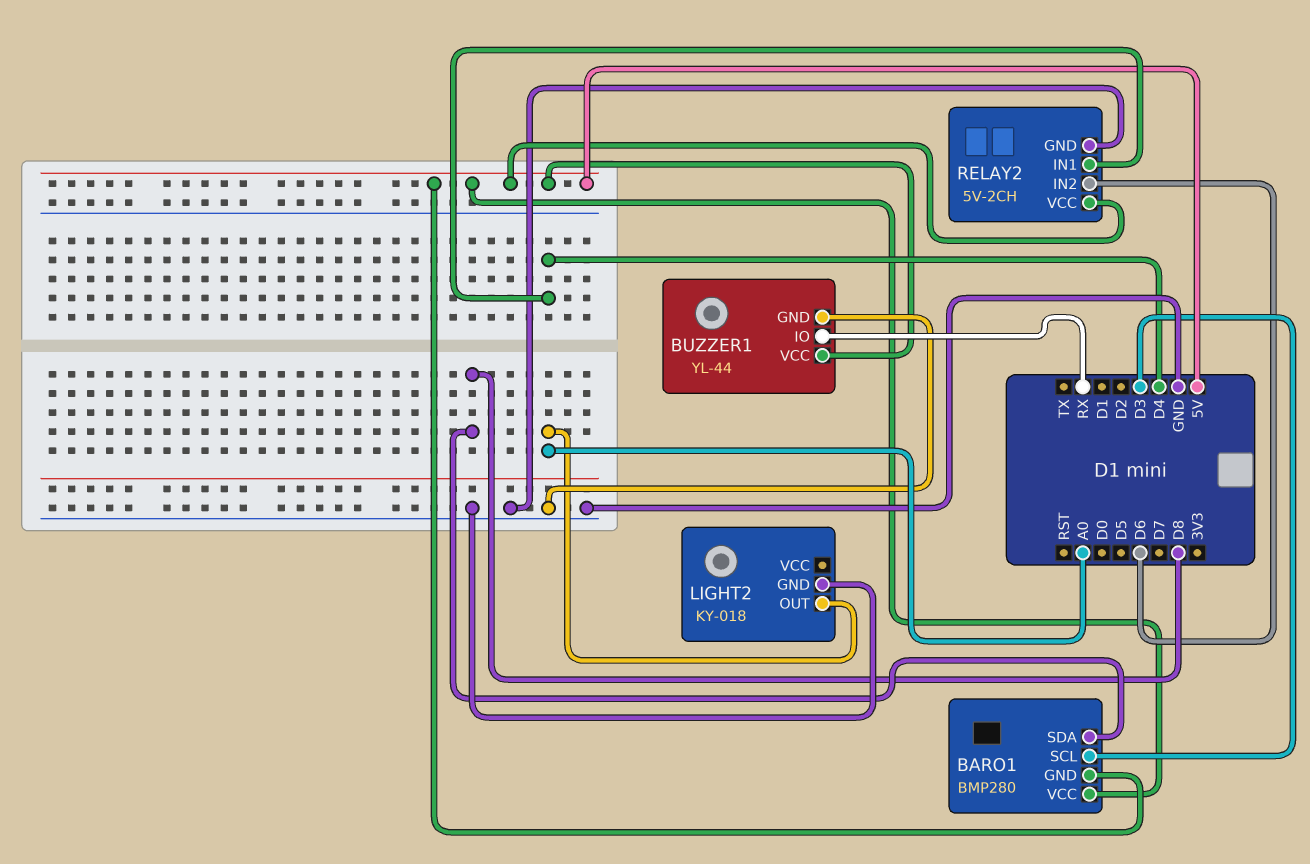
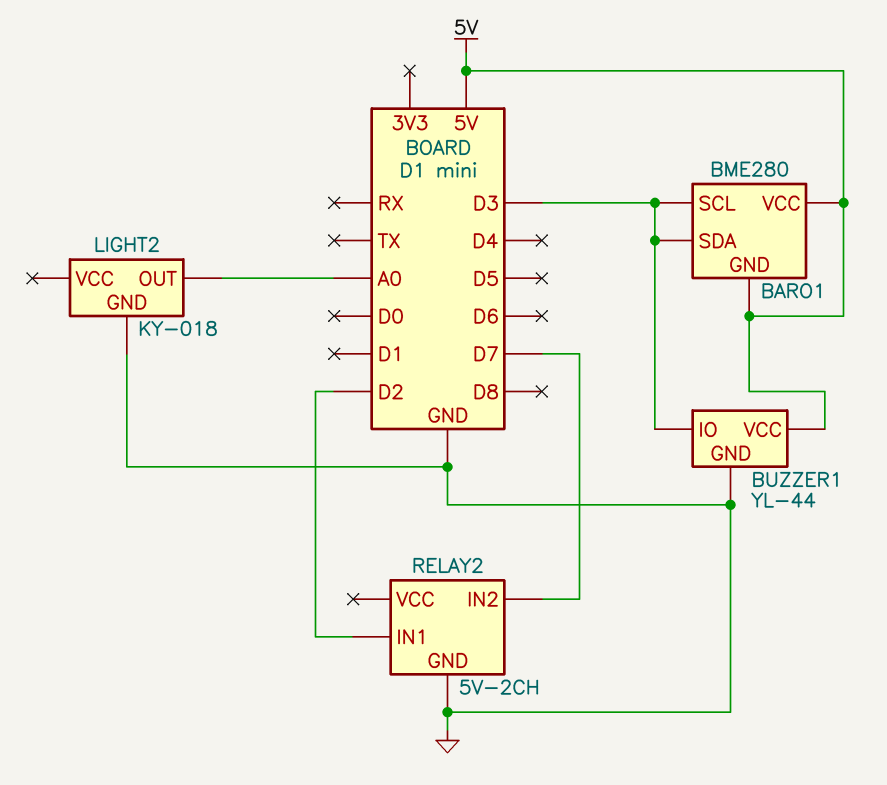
BARO1: BMP280 -> BME280
BARO1 pin SDA: D8 -> D3
BUZZER1 pin IO: RX -> D3
RELAY2 pin IN1: D4 -> D2
RELAY2 pin IN2: D6 -> D7
RELAY2 pin VCC: 5V -> none

